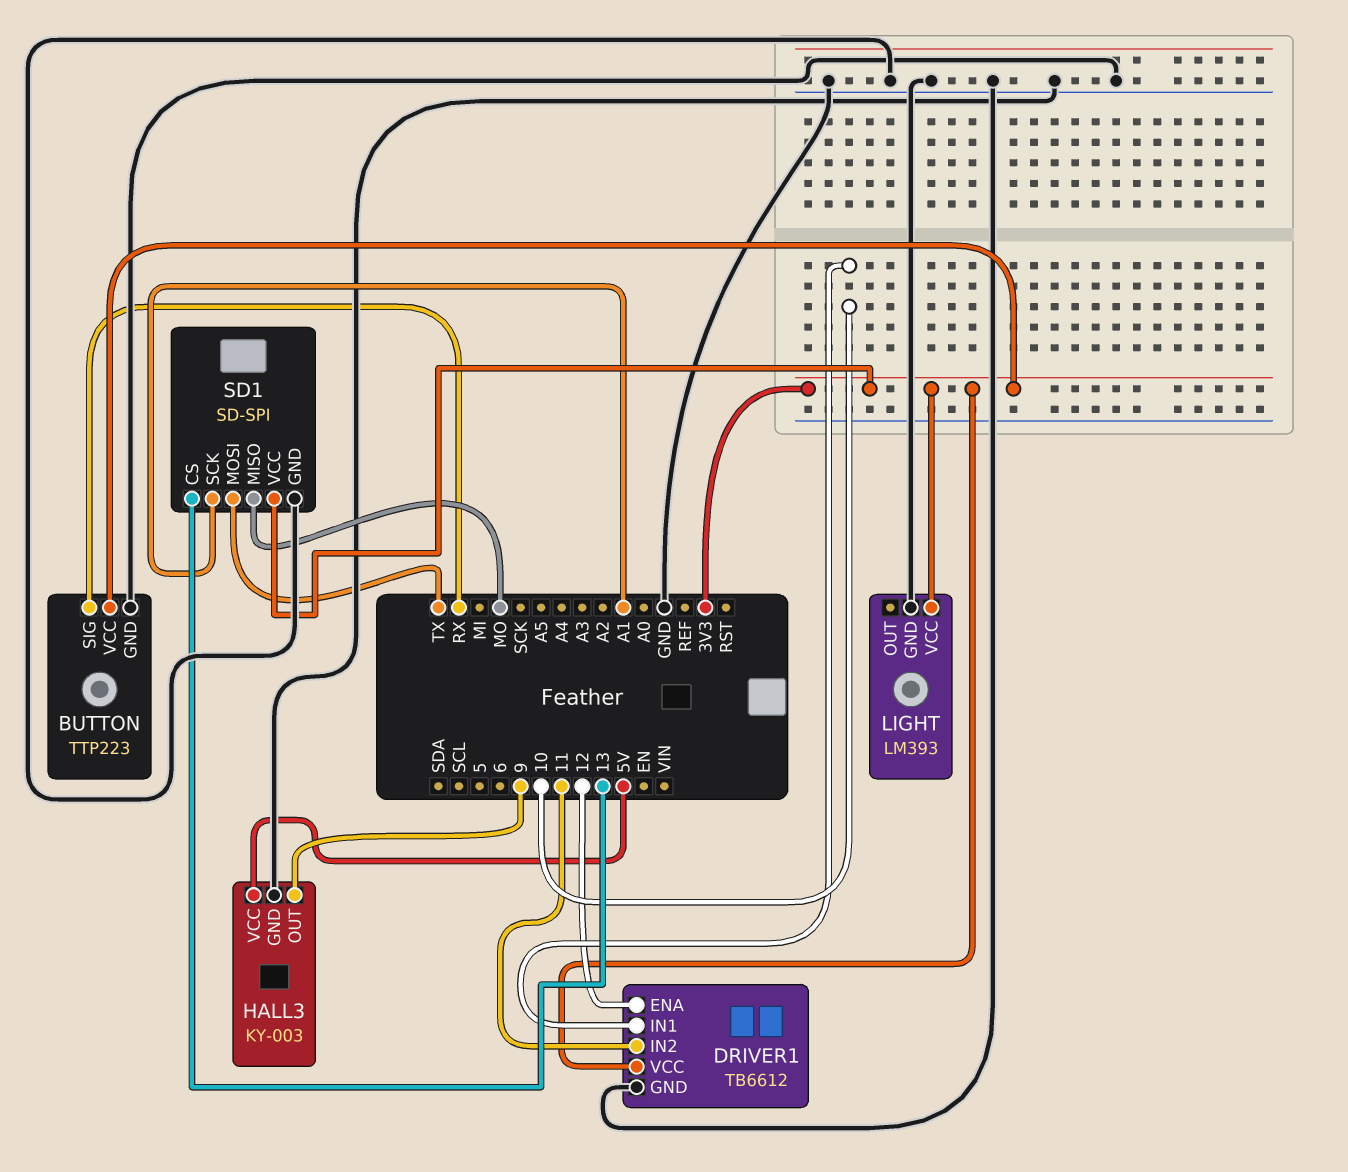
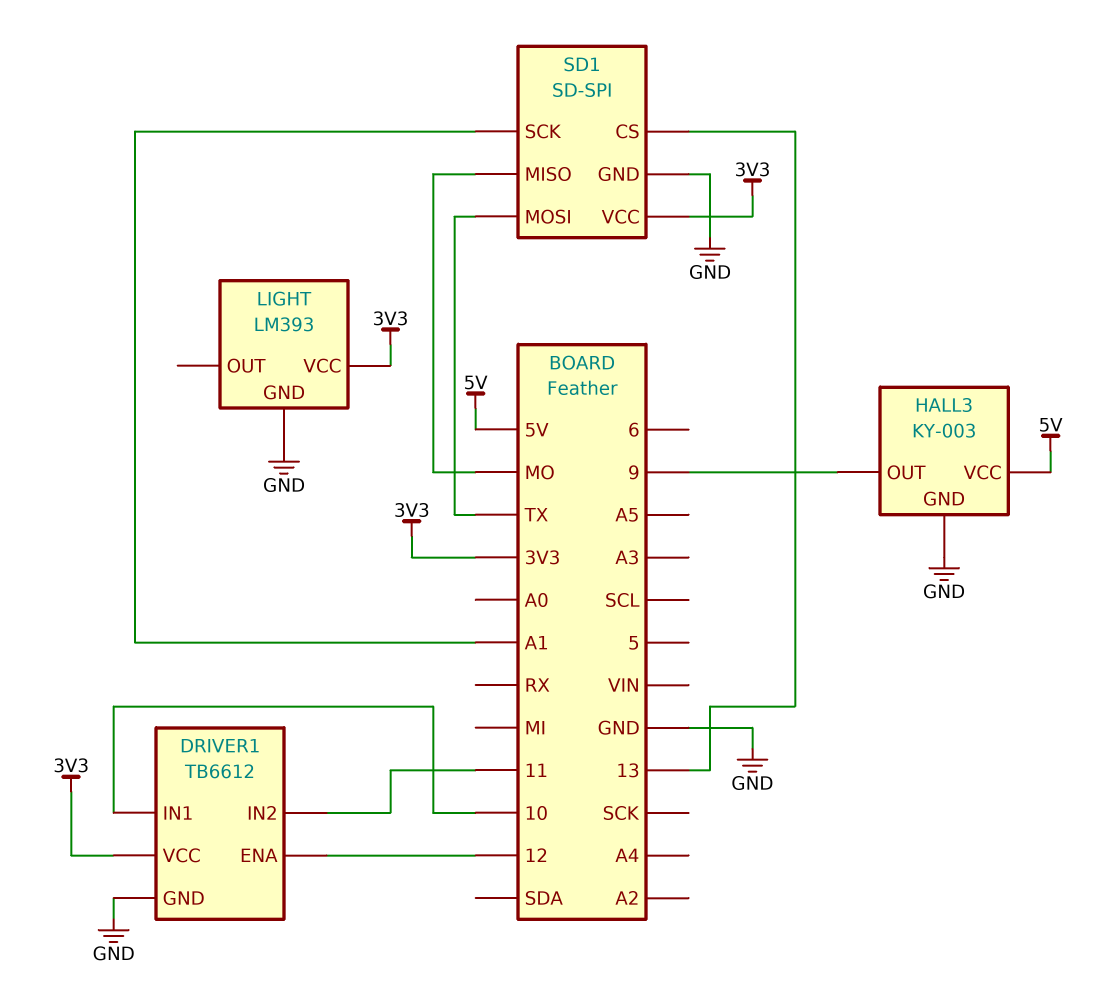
BUTTON: TTP223 -> none
BUTTON pin GND: GND -> none
BUTTON pin SIG: RX -> none
BUTTON pin VCC: 3V3 -> none

